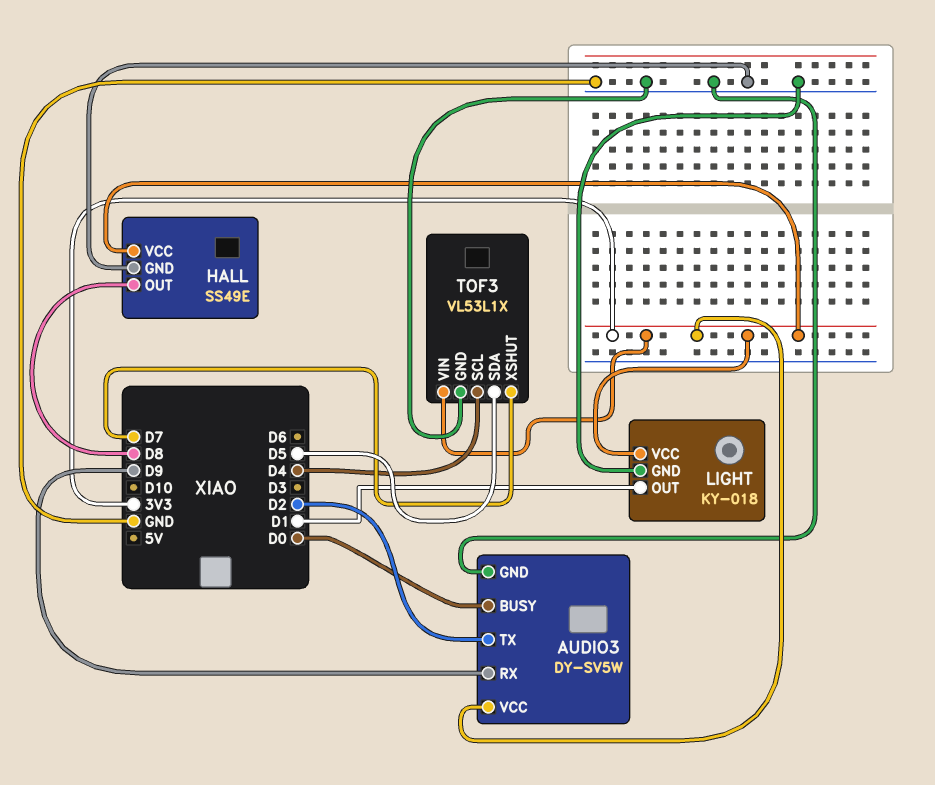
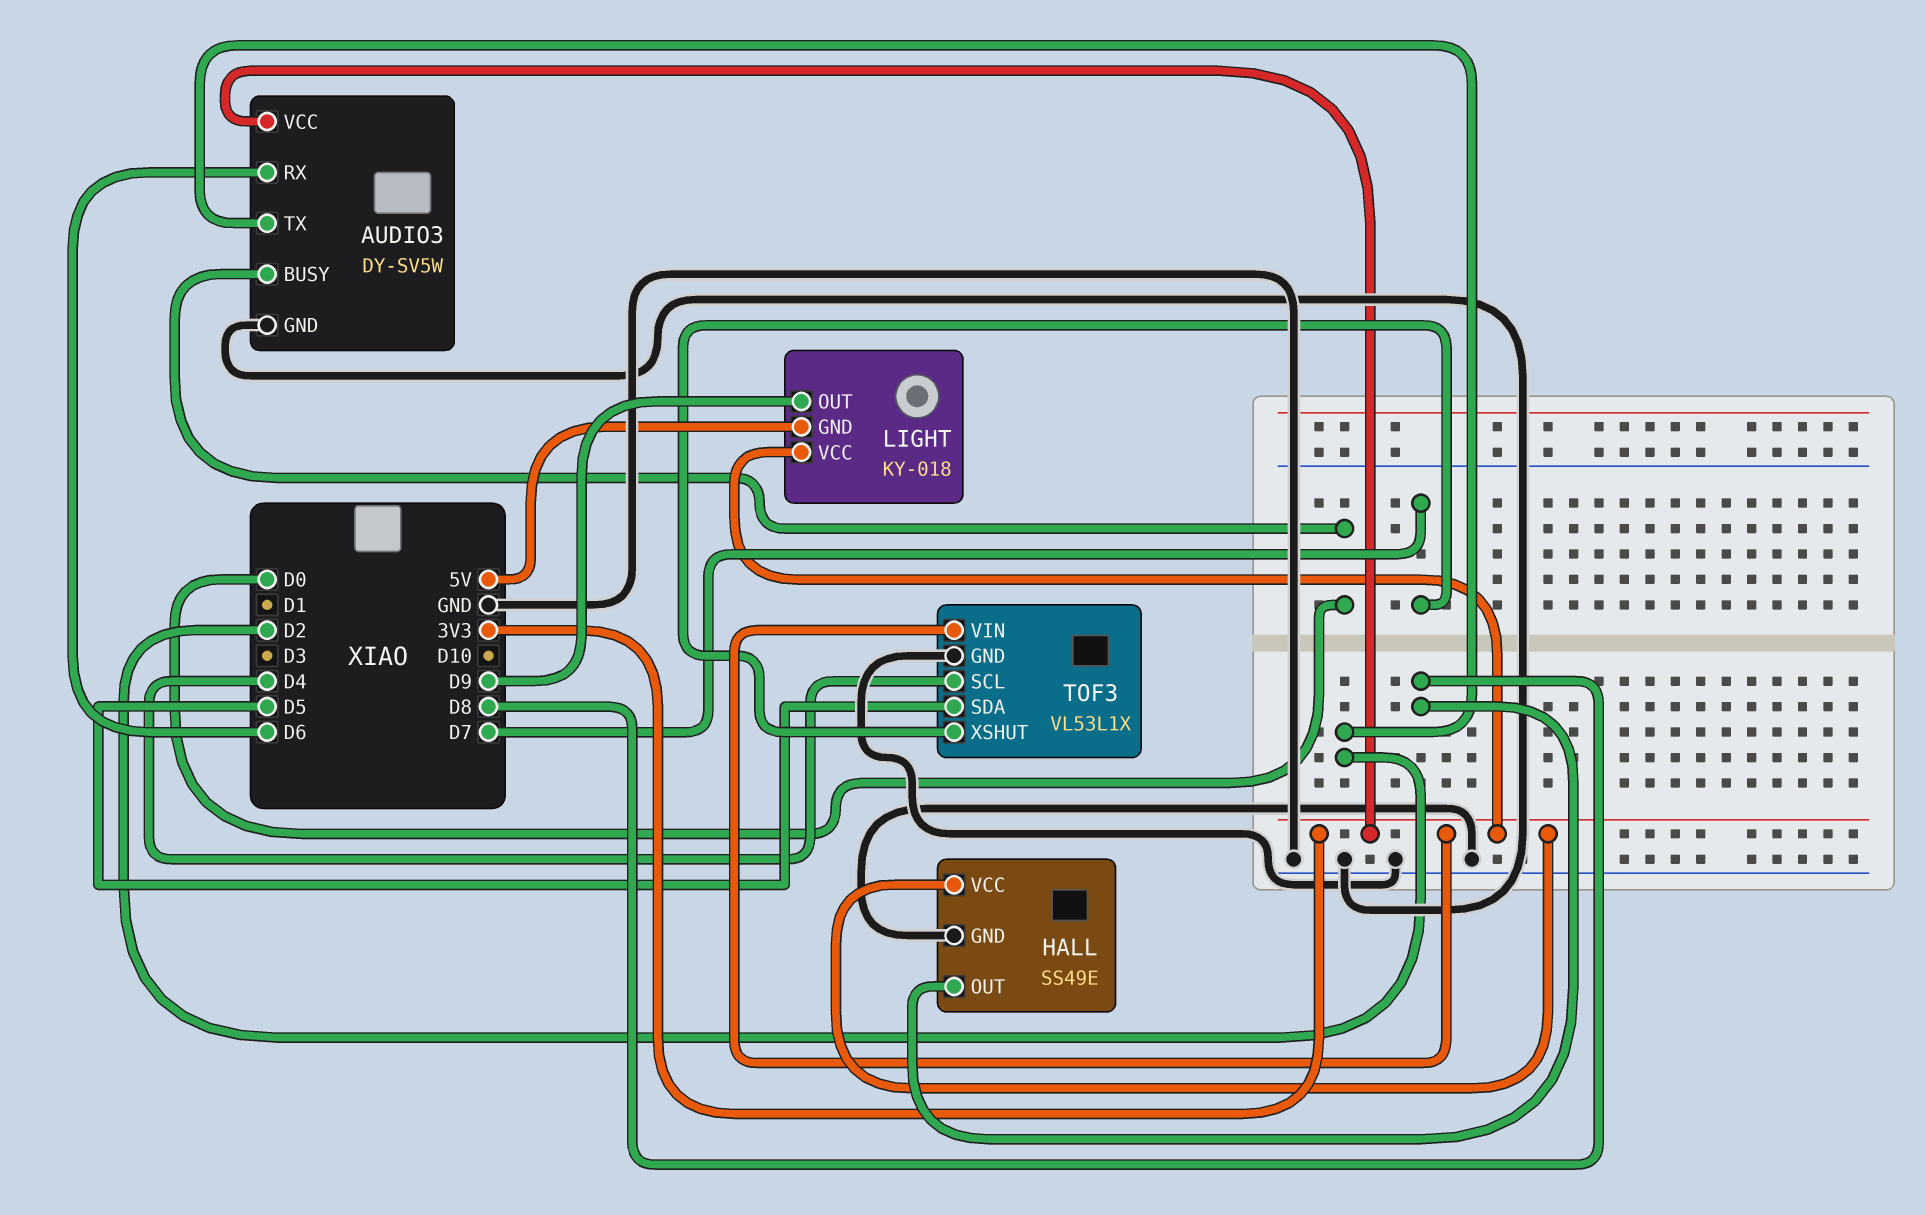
AUDIO3 pin RX: D9 -> D6
LIGHT pin GND: GND -> 5V
LIGHT pin OUT: D1 -> D9

